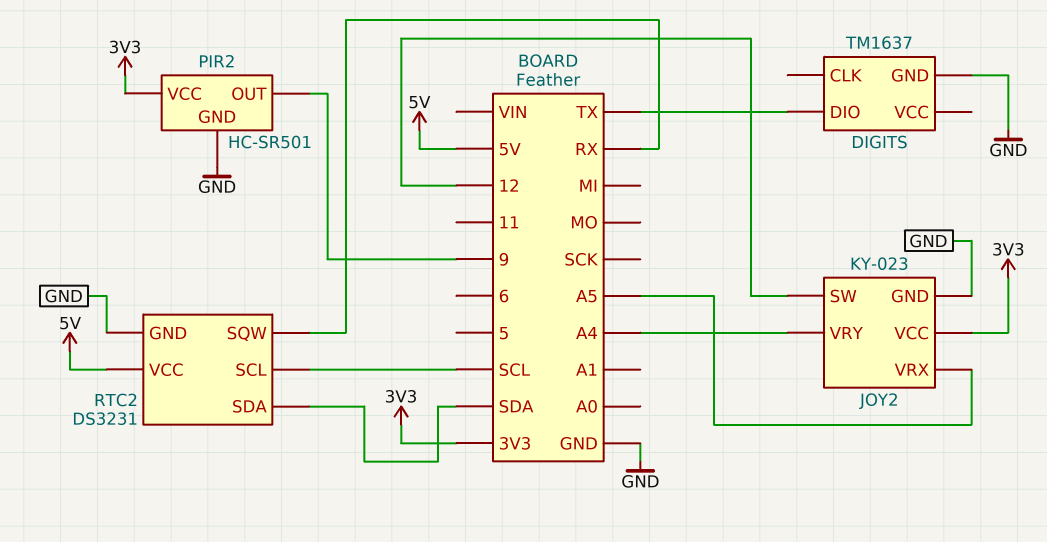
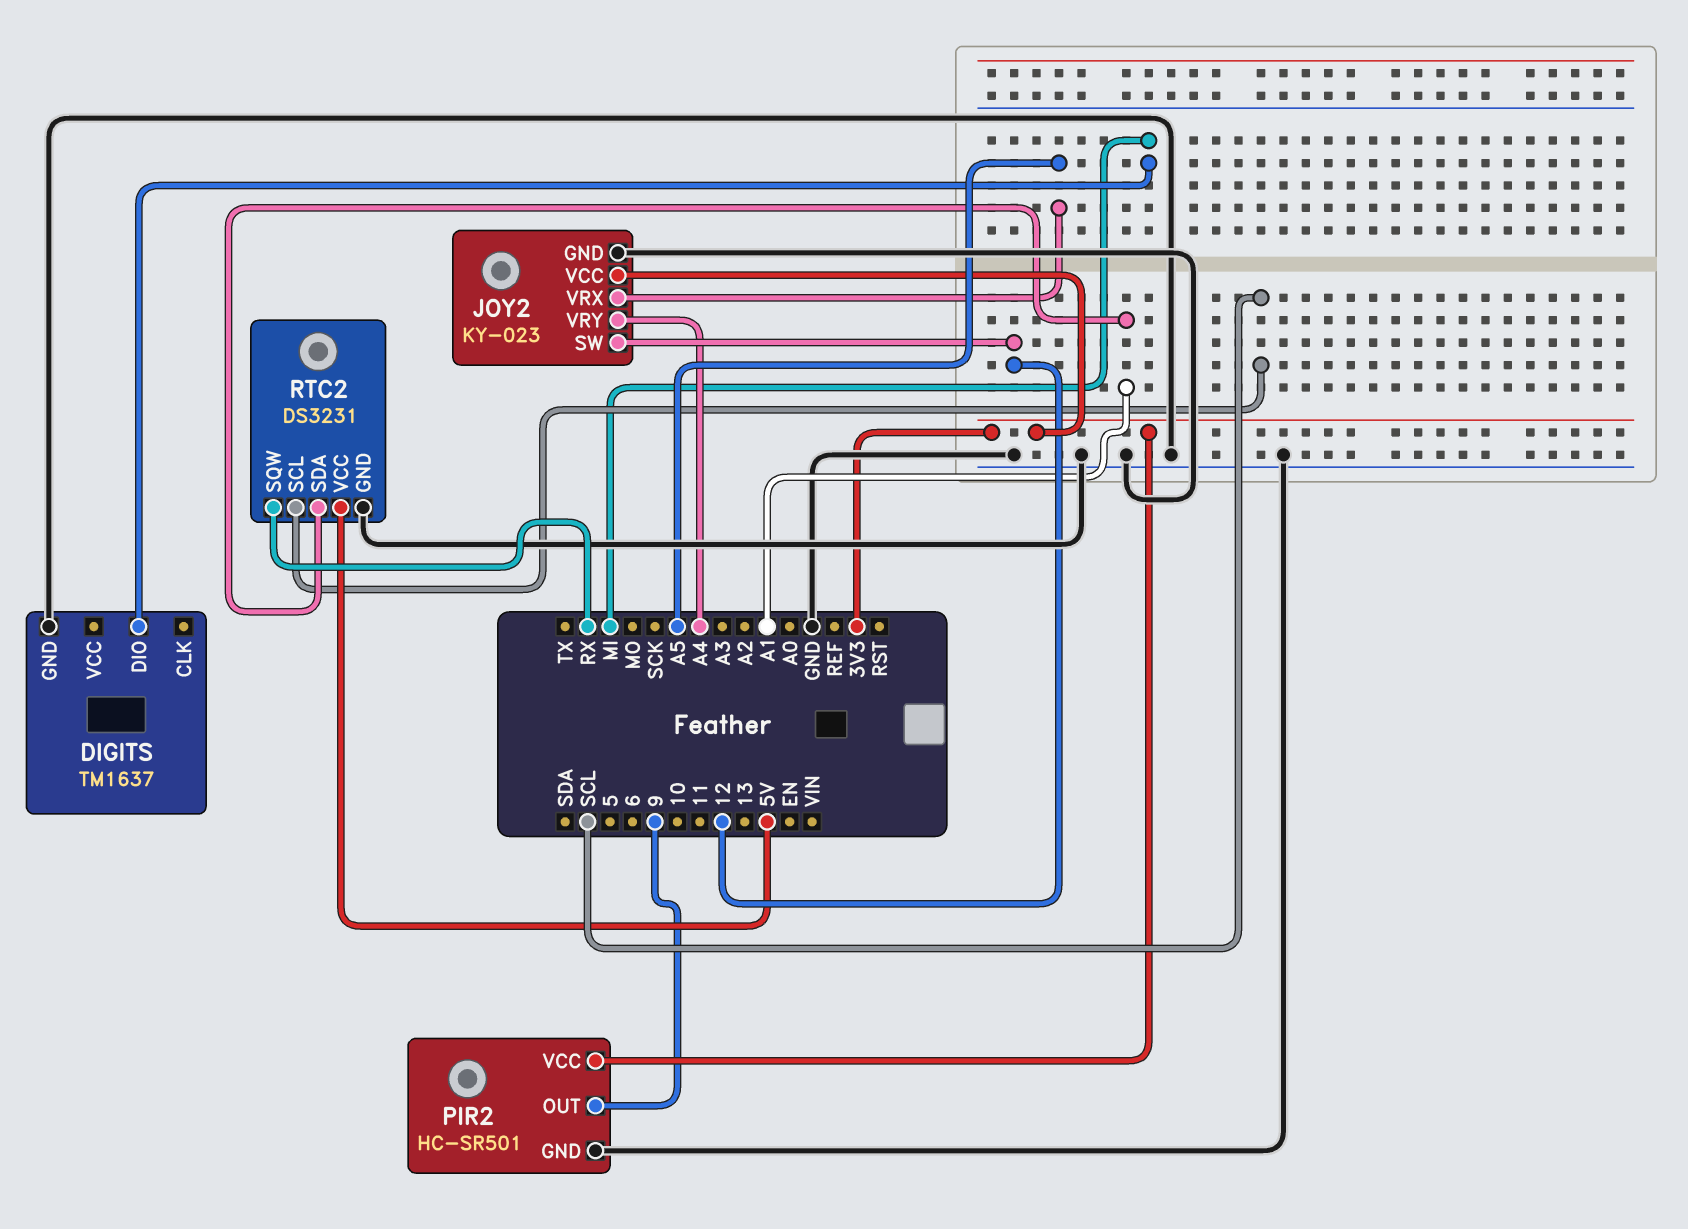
DIGITS pin DIO: TX -> MI
RTC2 pin SDA: SDA -> A1

